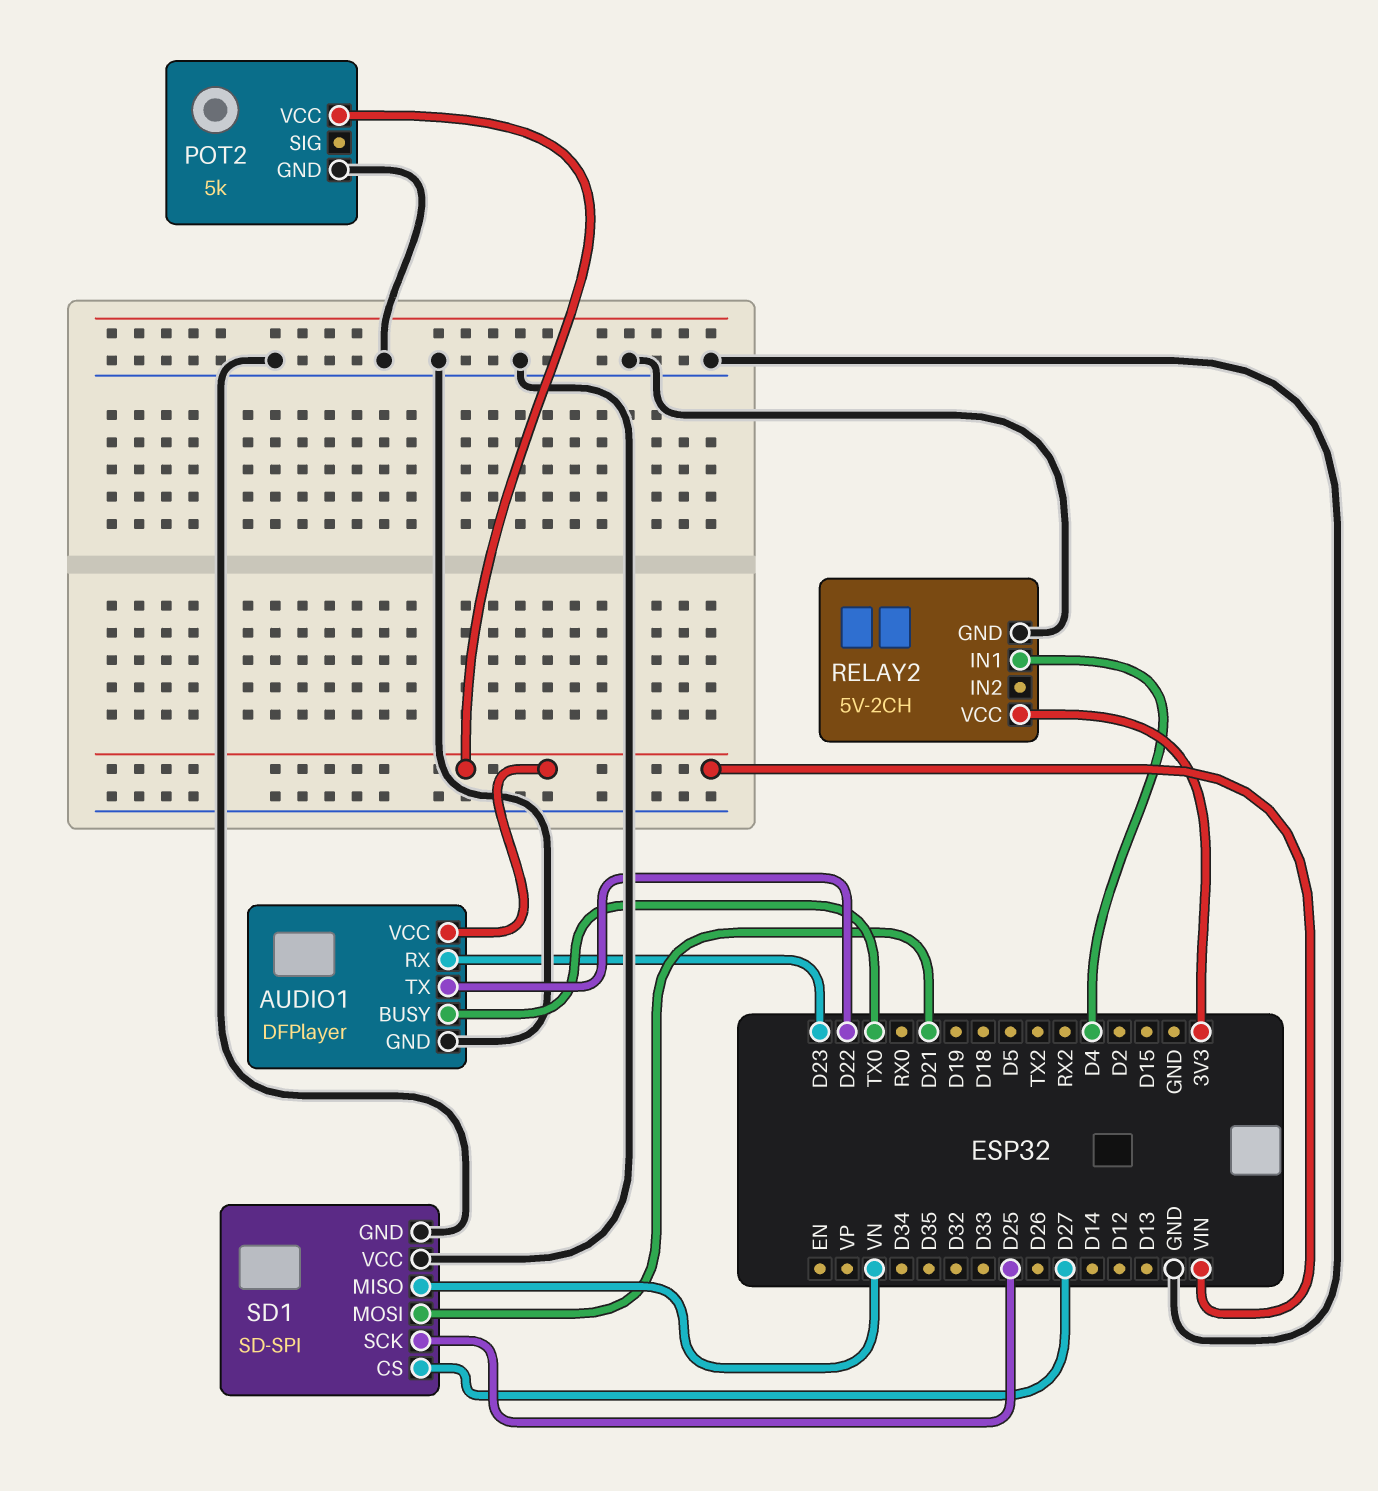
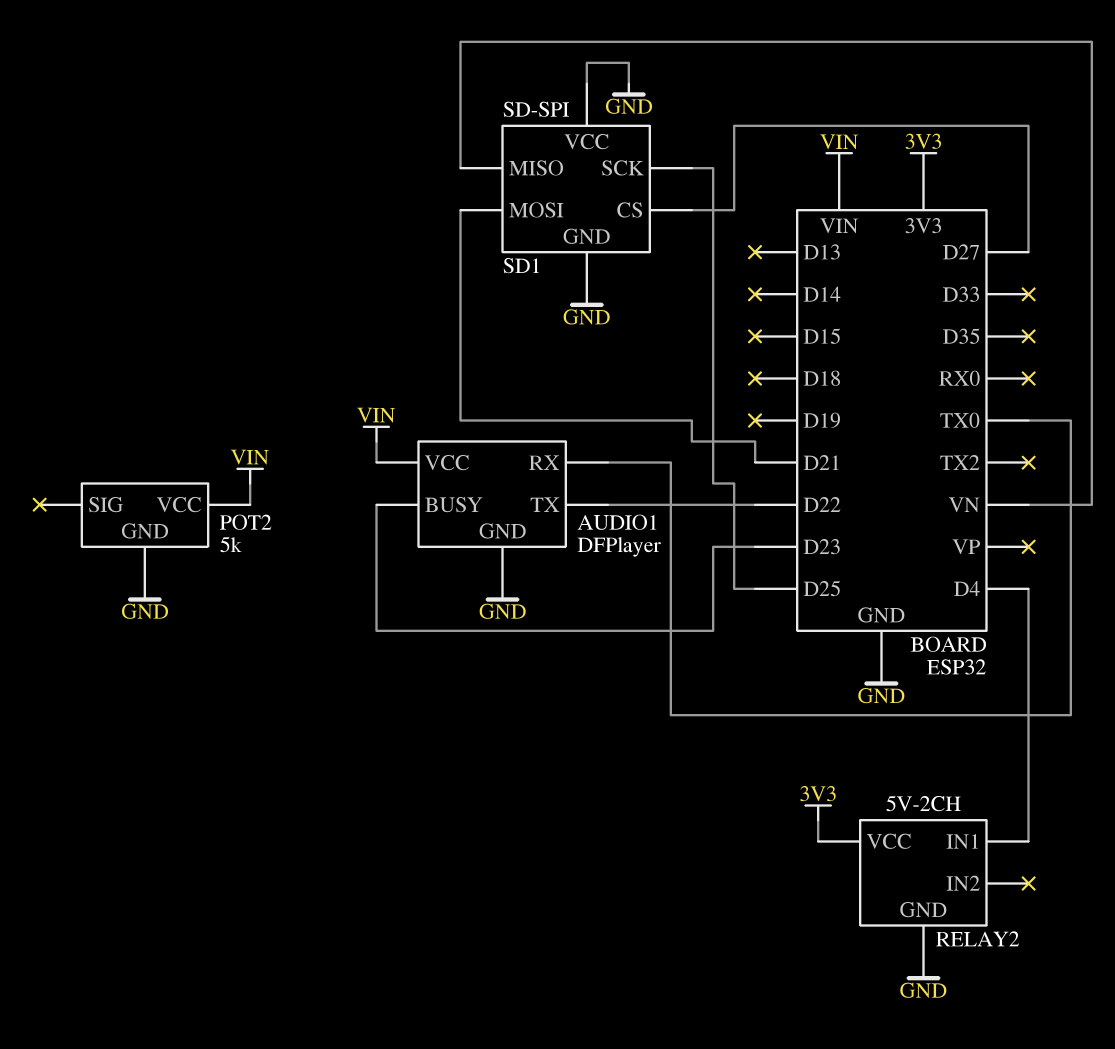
AUDIO1 pin BUSY: TX0 -> D23
AUDIO1 pin RX: D23 -> TX0

